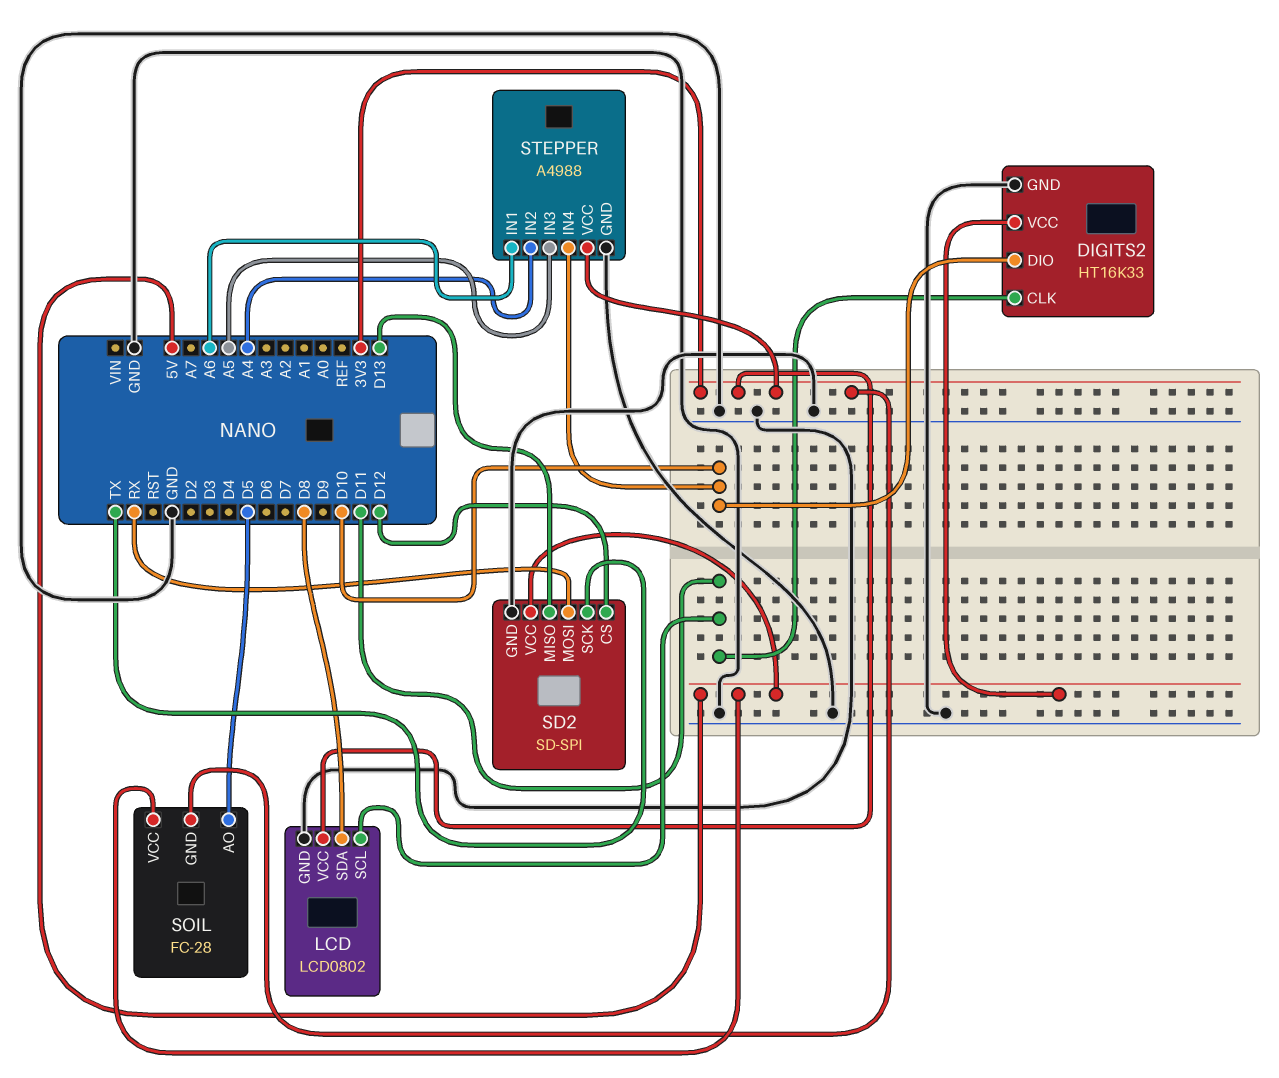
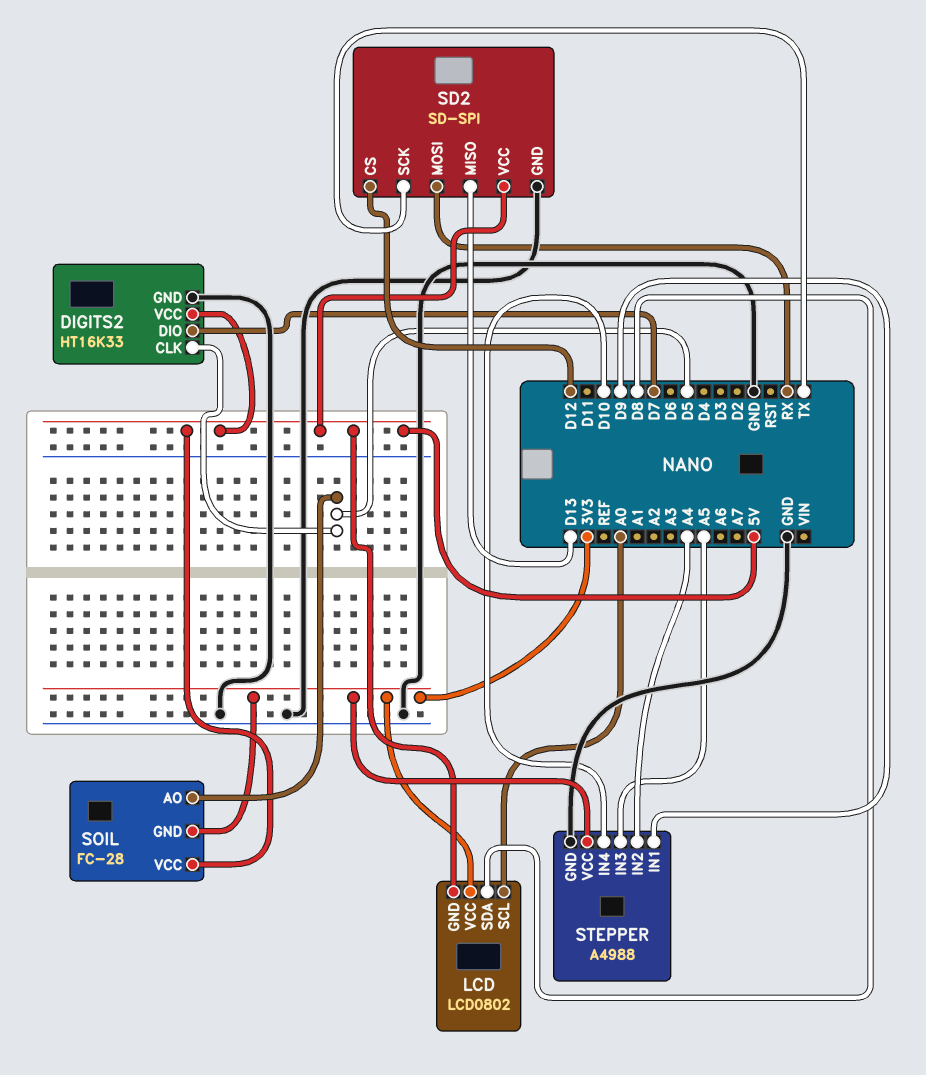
DIGITS2 pin CLK: D11 -> D5
DIGITS2 pin DIO: D10 -> D7
LCD pin GND: GND -> 5V
LCD pin SCL: D11 -> A0
STEPPER pin IN1: A6 -> D9

